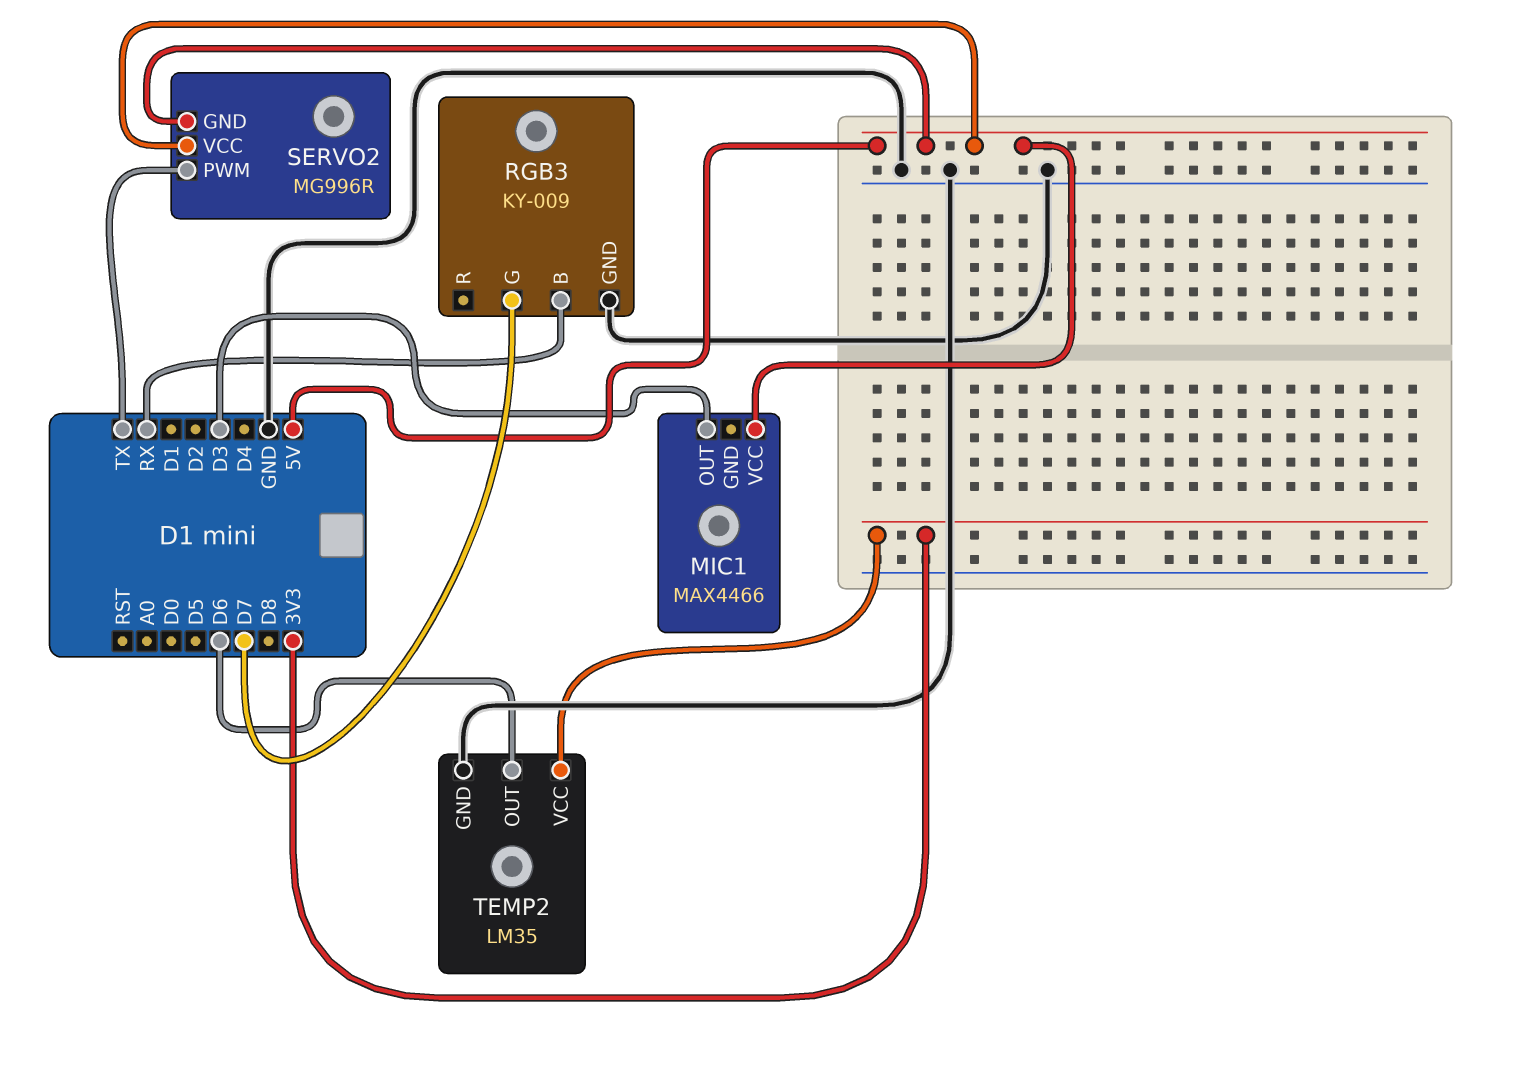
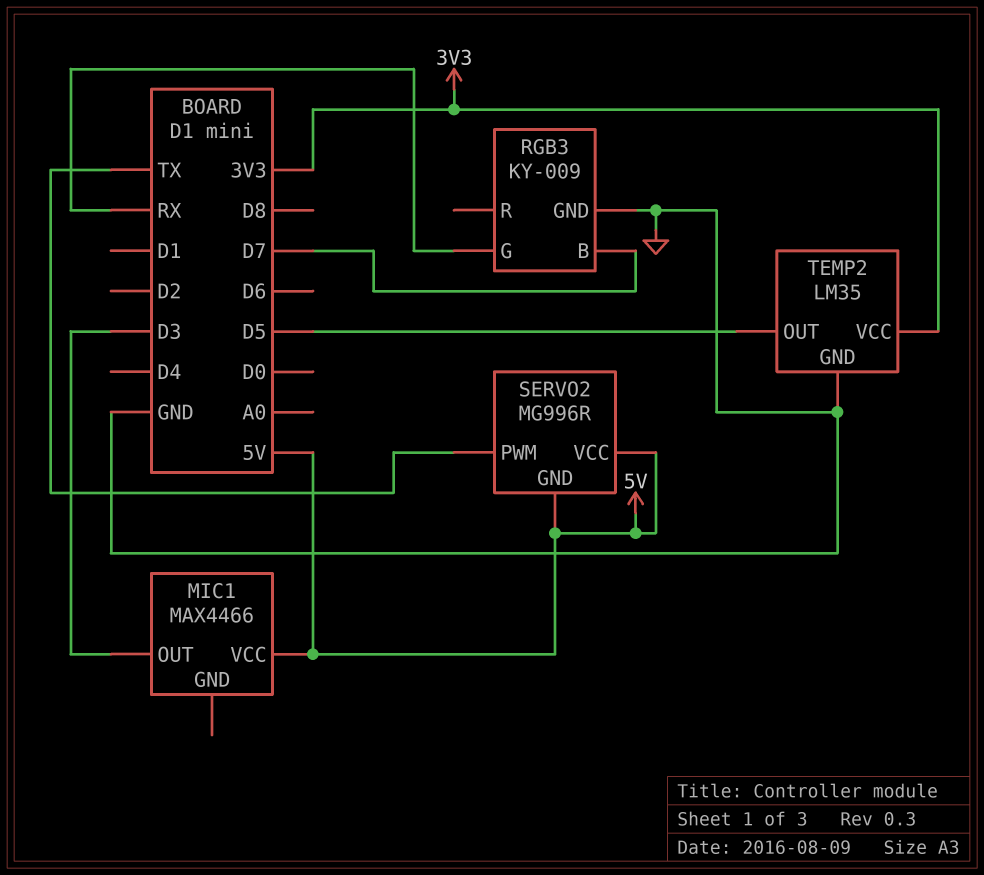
RGB3 pin B: RX -> D7
RGB3 pin G: D7 -> RX
TEMP2 pin OUT: D6 -> D5

